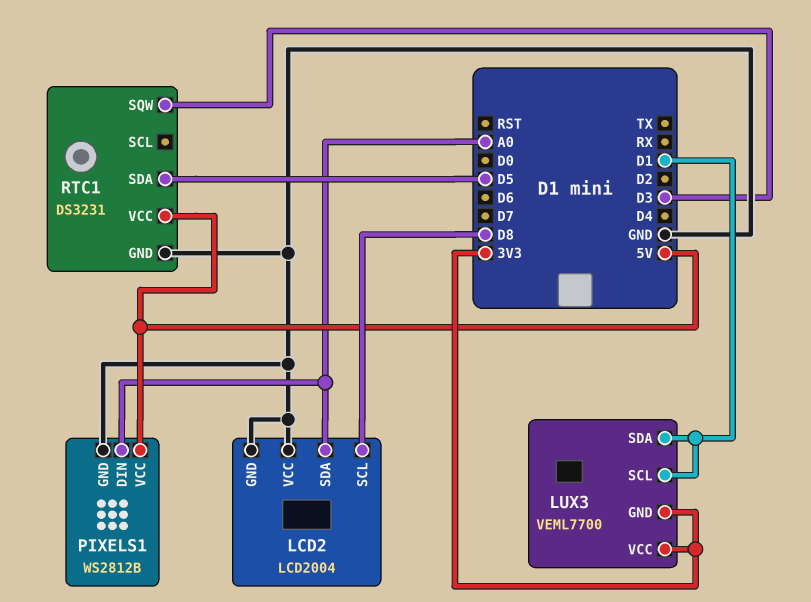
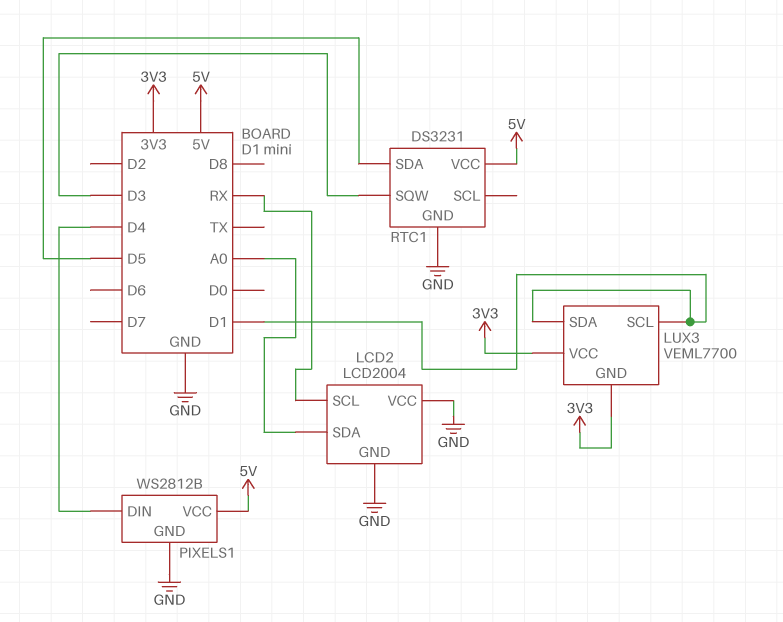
LCD2 pin SCL: D8 -> RX
PIXELS1 pin DIN: A0 -> D4

